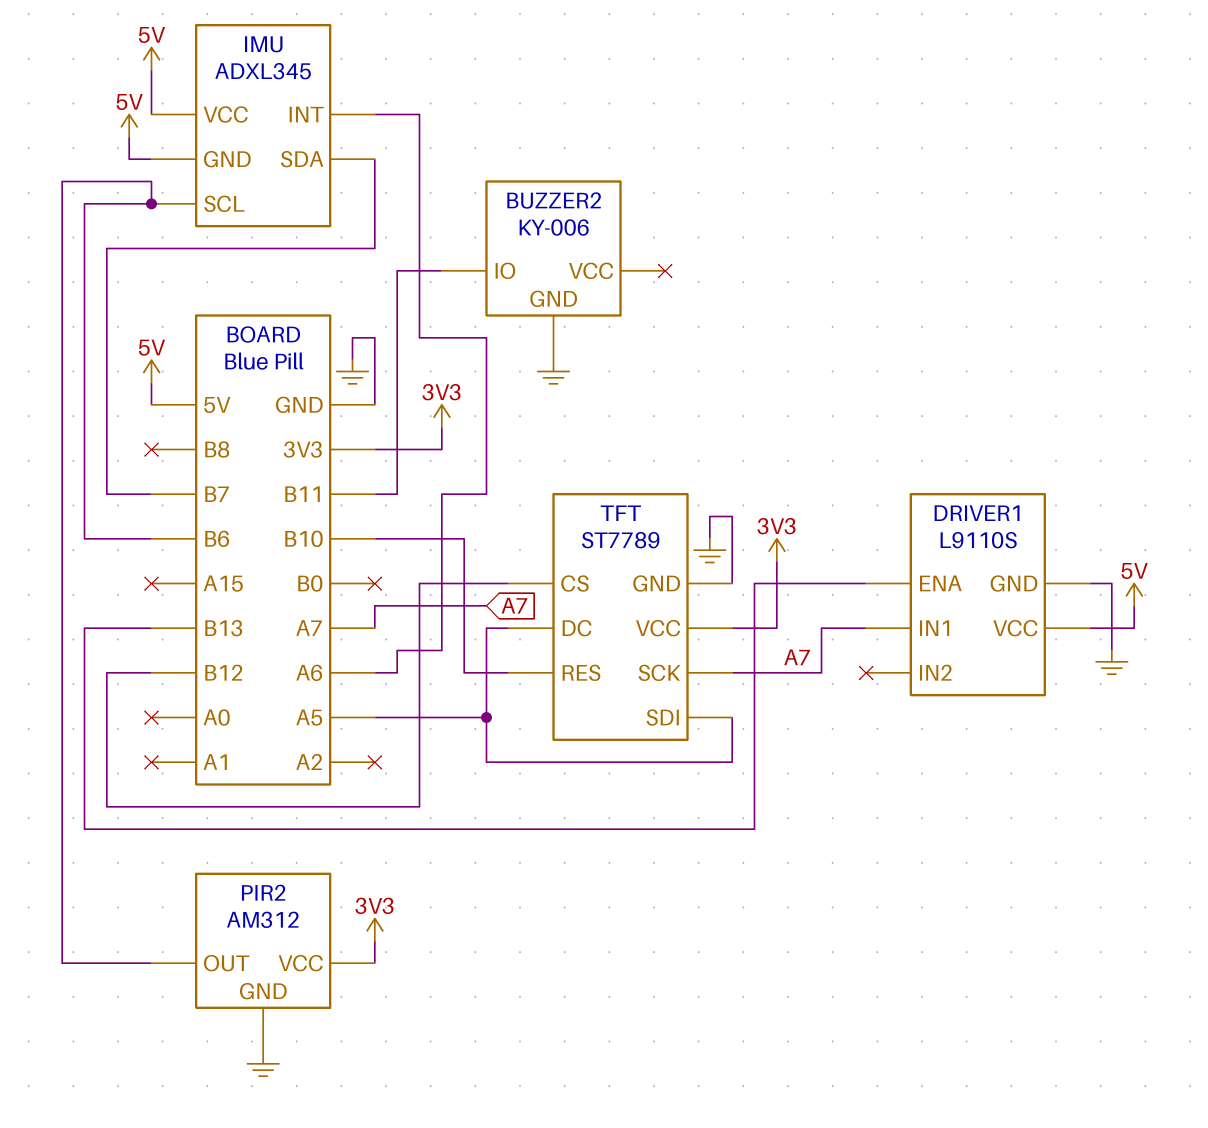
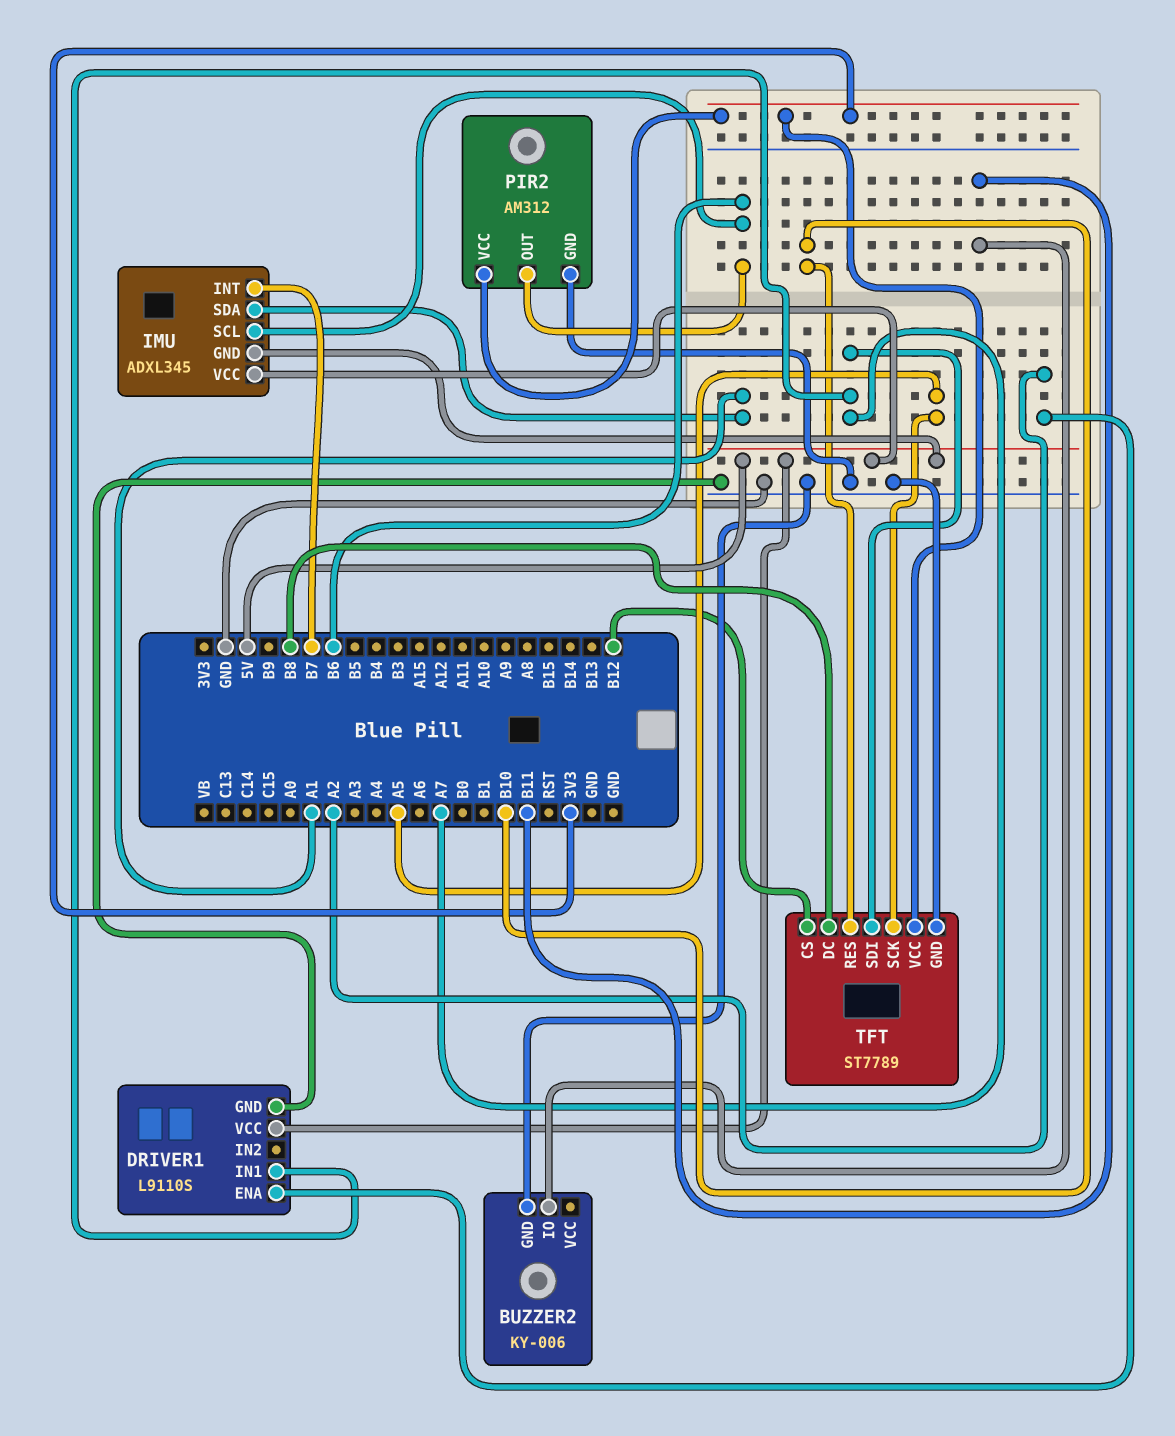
DRIVER1 pin ENA: B13 -> A2
IMU pin INT: A6 -> B7
IMU pin SDA: B7 -> A1
TFT pin DC: A5 -> B8
TFT pin SCK: A7 -> A5
TFT pin SDI: A5 -> A7

